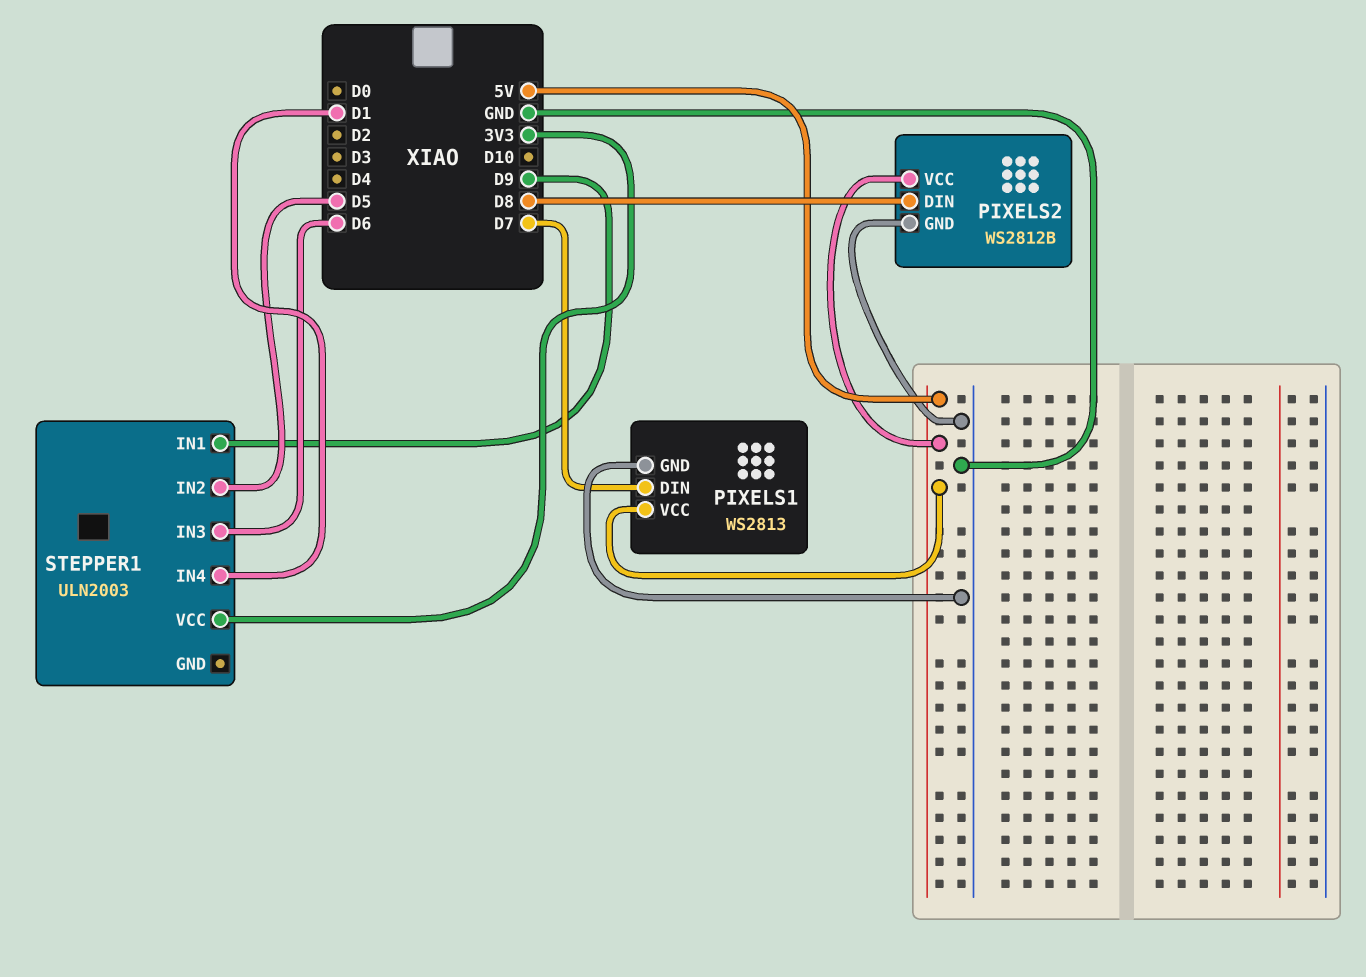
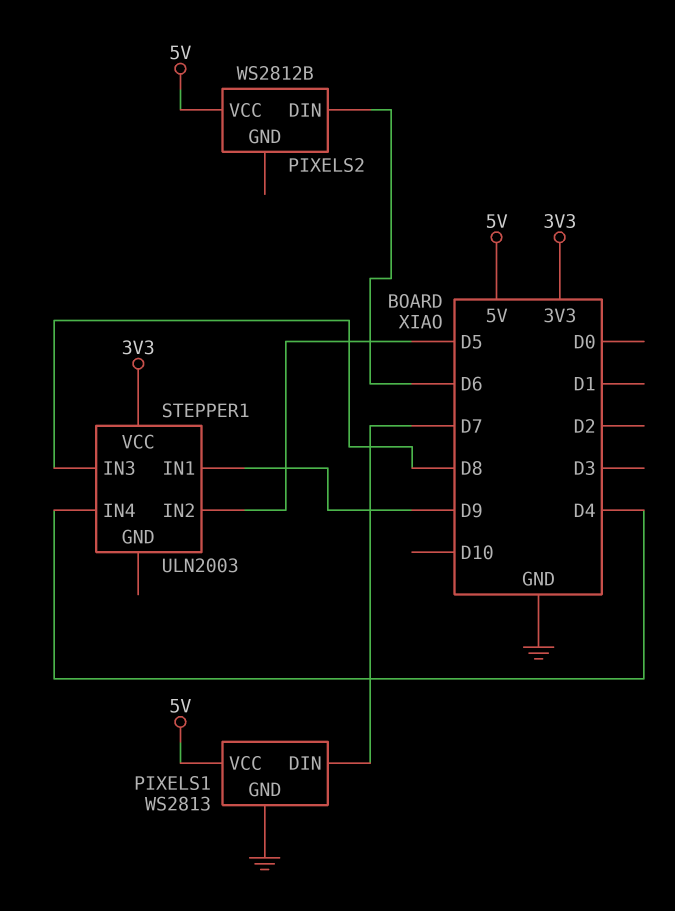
PIXELS2 pin DIN: D8 -> D6
PIXELS2 pin GND: GND -> none
STEPPER1 pin IN3: D6 -> D8
STEPPER1 pin IN4: D1 -> D4

